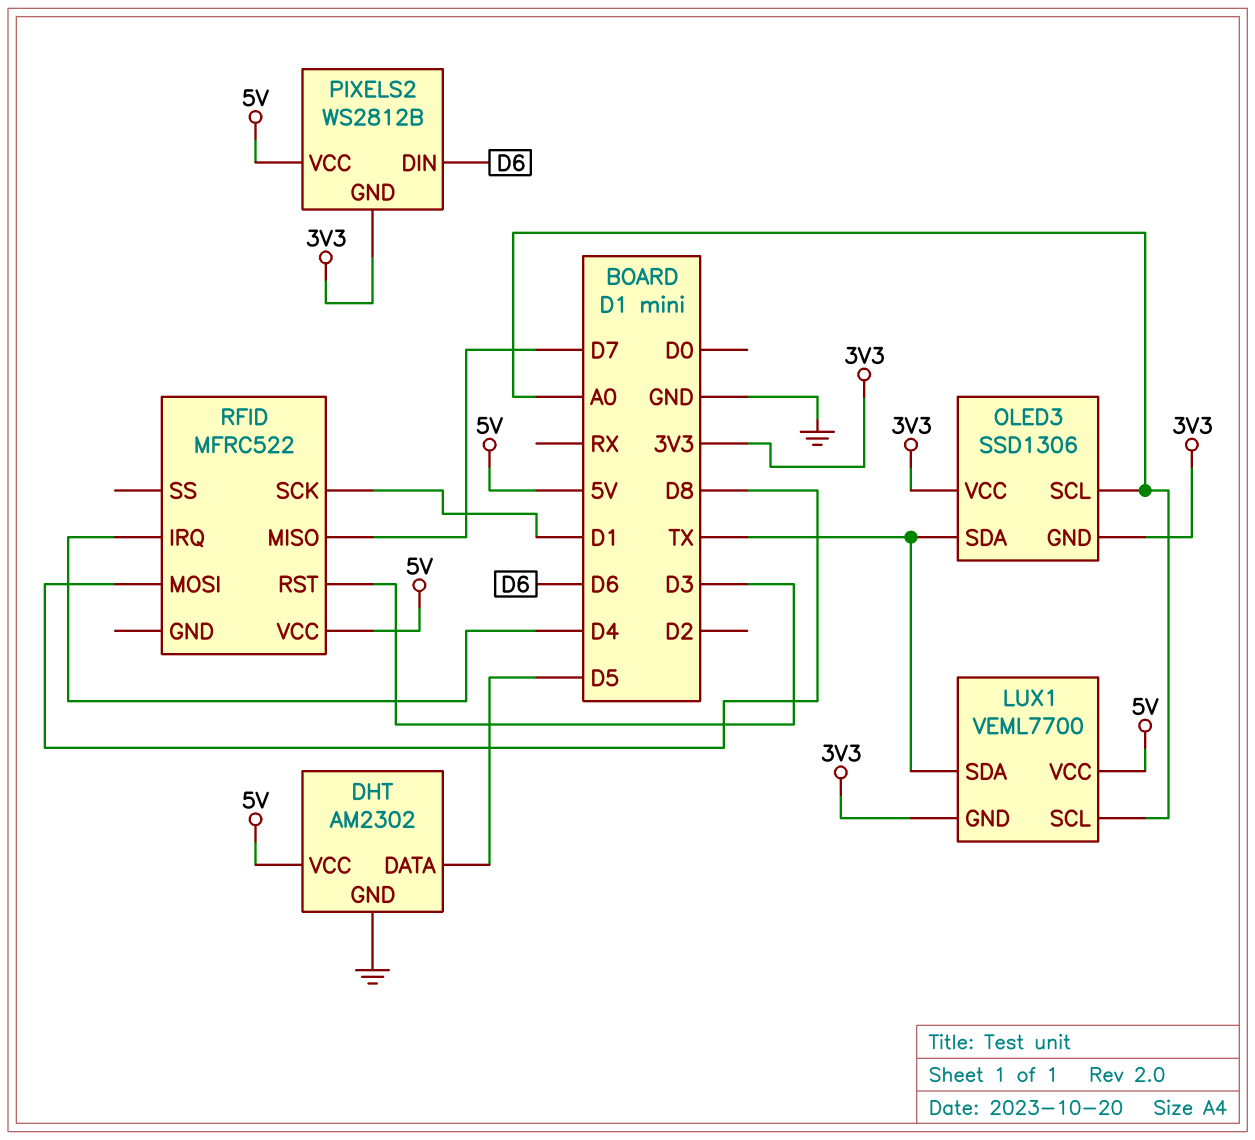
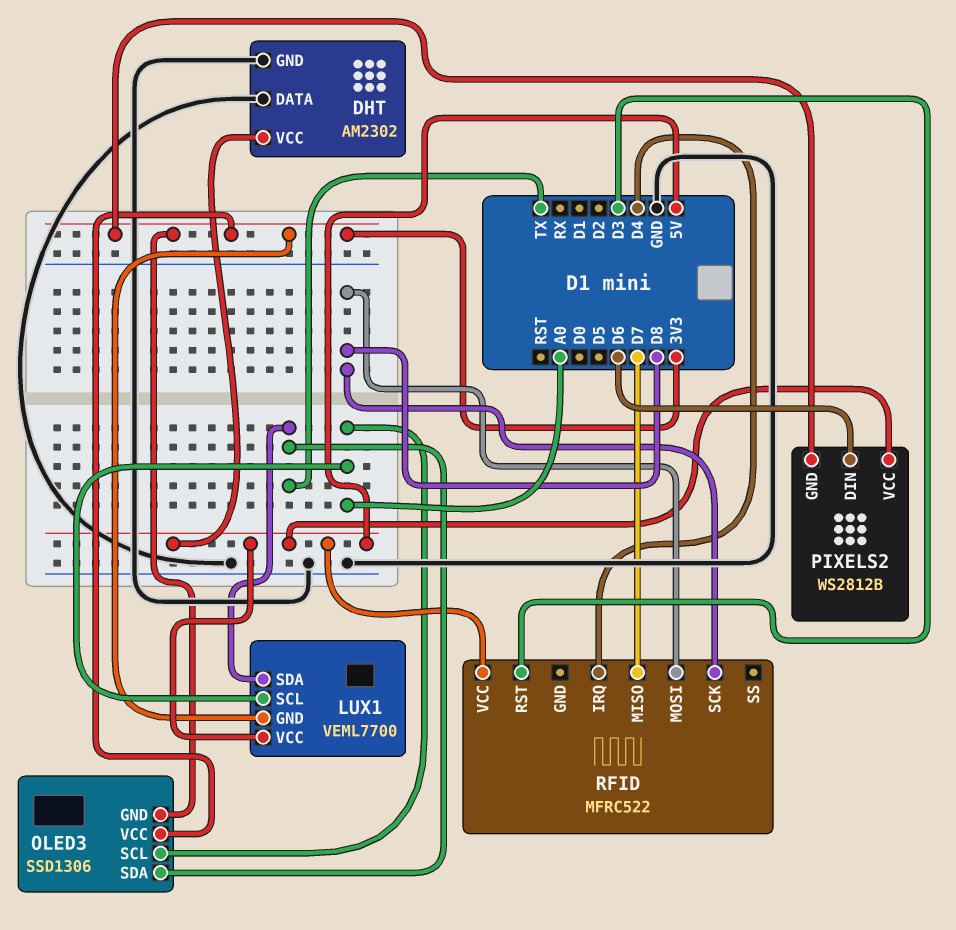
DHT pin DATA: D5 -> GND
RFID pin SCK: D1 -> D8

